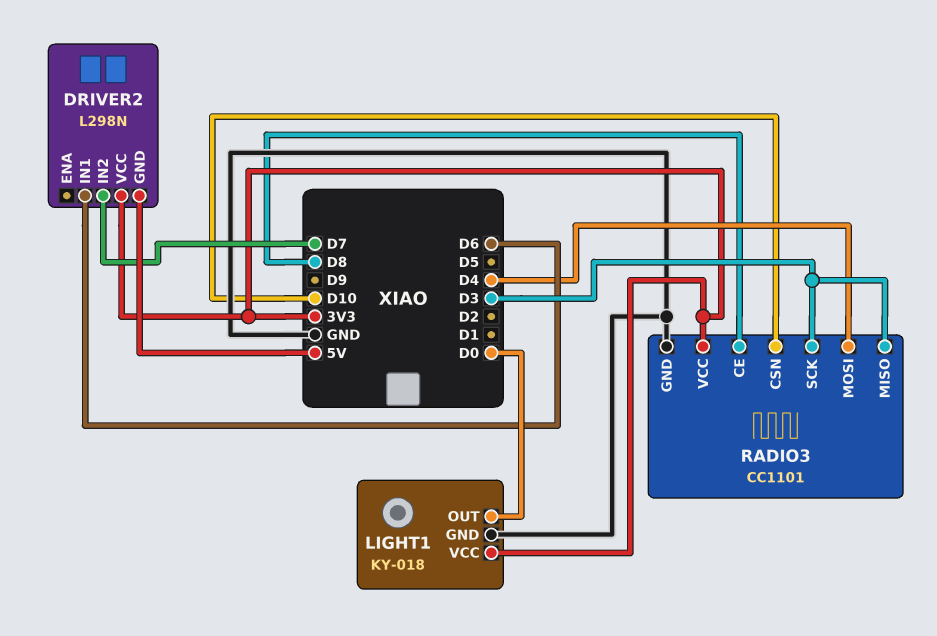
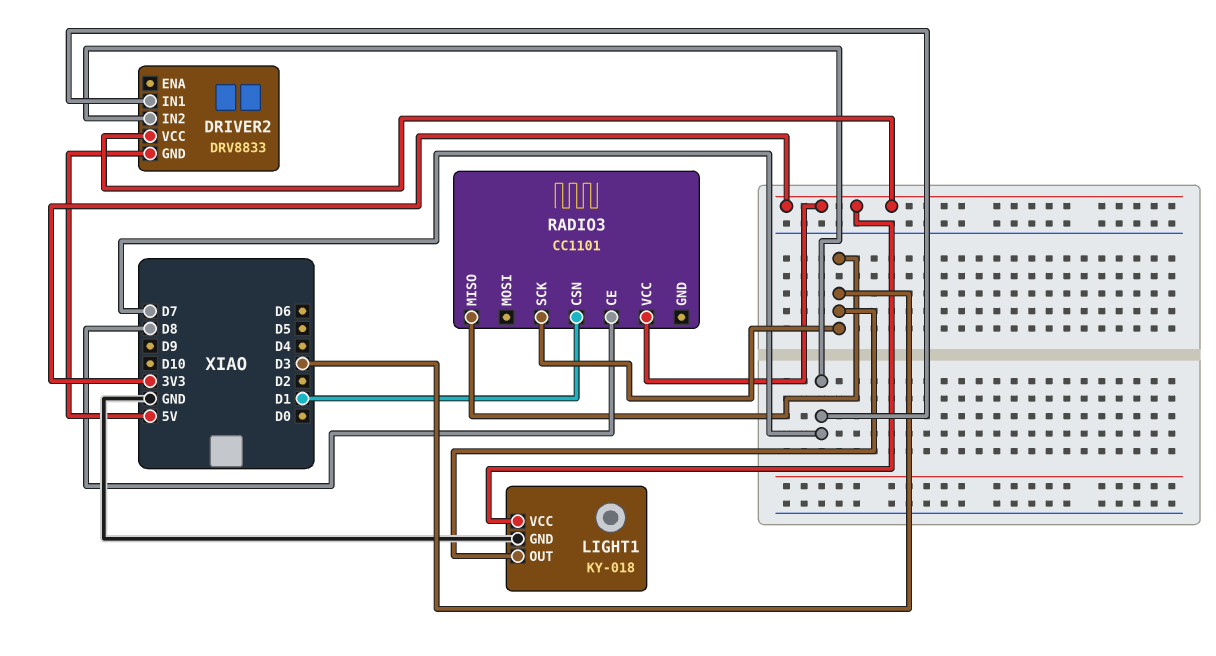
DRIVER2: L298N -> DRV8833
DRIVER2 pin IN1: D6 -> D7
LIGHT1 pin OUT: D0 -> D3
RADIO3 pin CSN: D10 -> D1
RADIO3 pin GND: GND -> none
RADIO3 pin MOSI: D4 -> none

